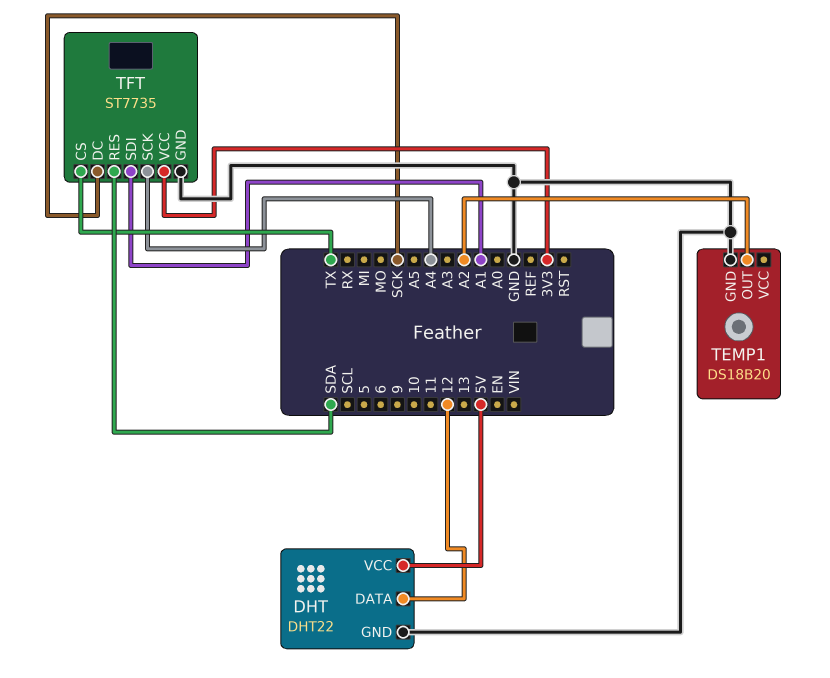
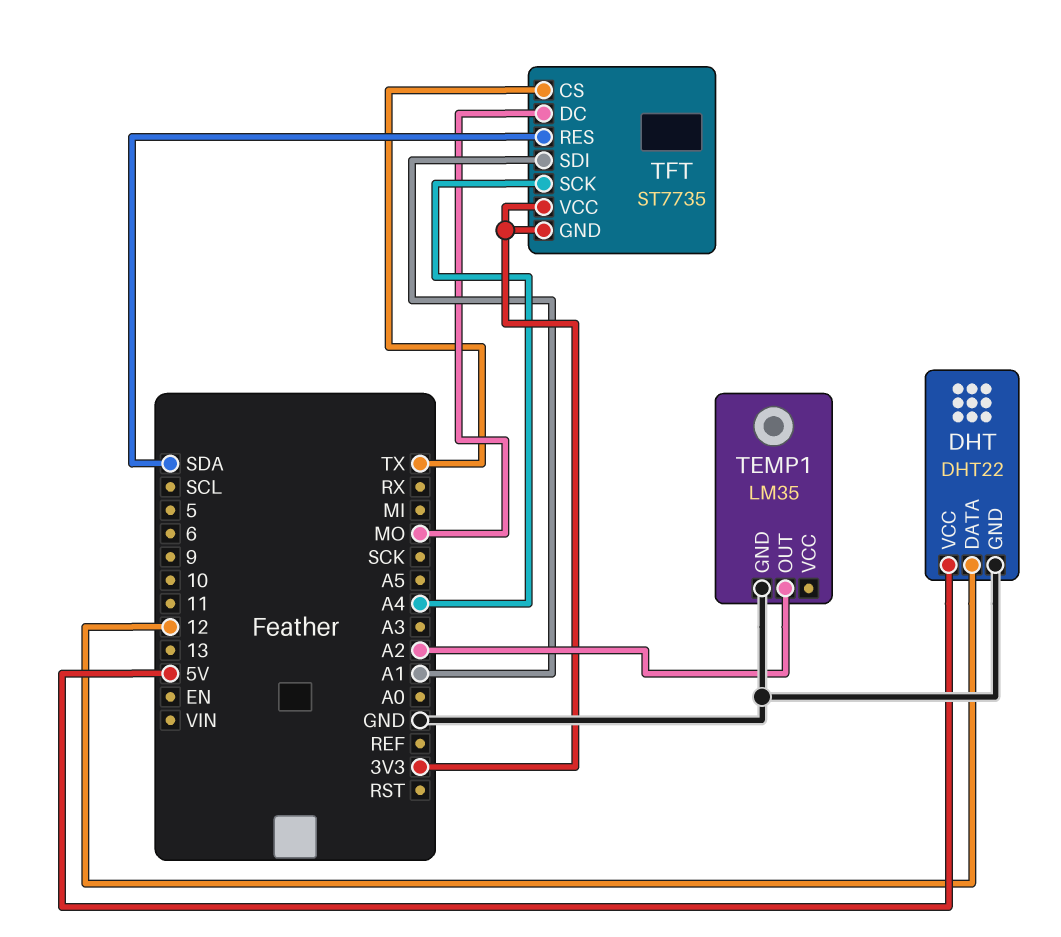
TEMP1: DS18B20 -> LM35
TFT pin DC: SCK -> MO
TFT pin GND: GND -> 3V3

